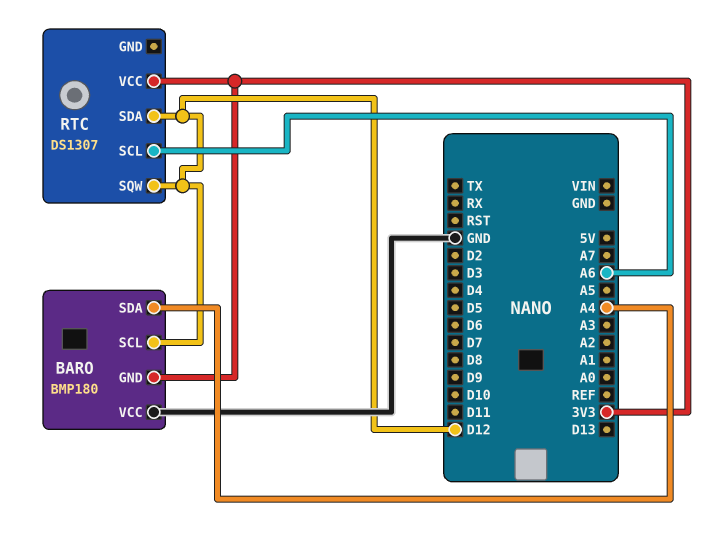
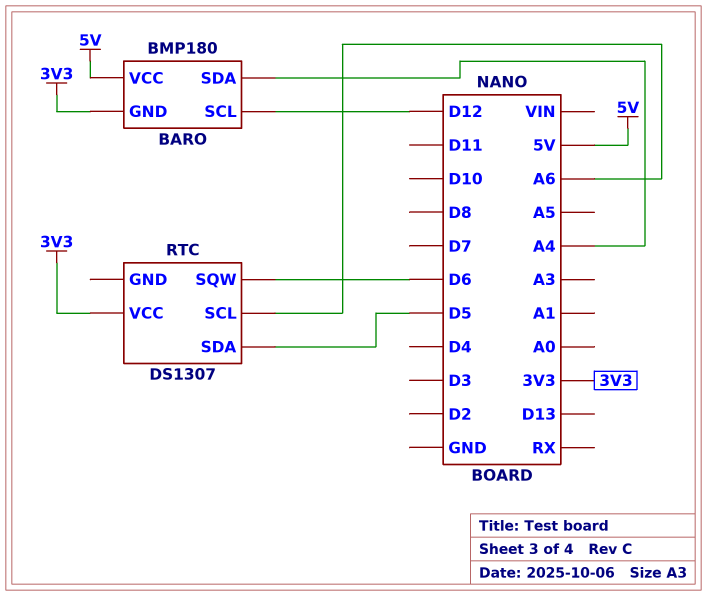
BARO pin VCC: GND -> 5V
RTC pin SDA: D12 -> D5
RTC pin SQW: D12 -> D6

